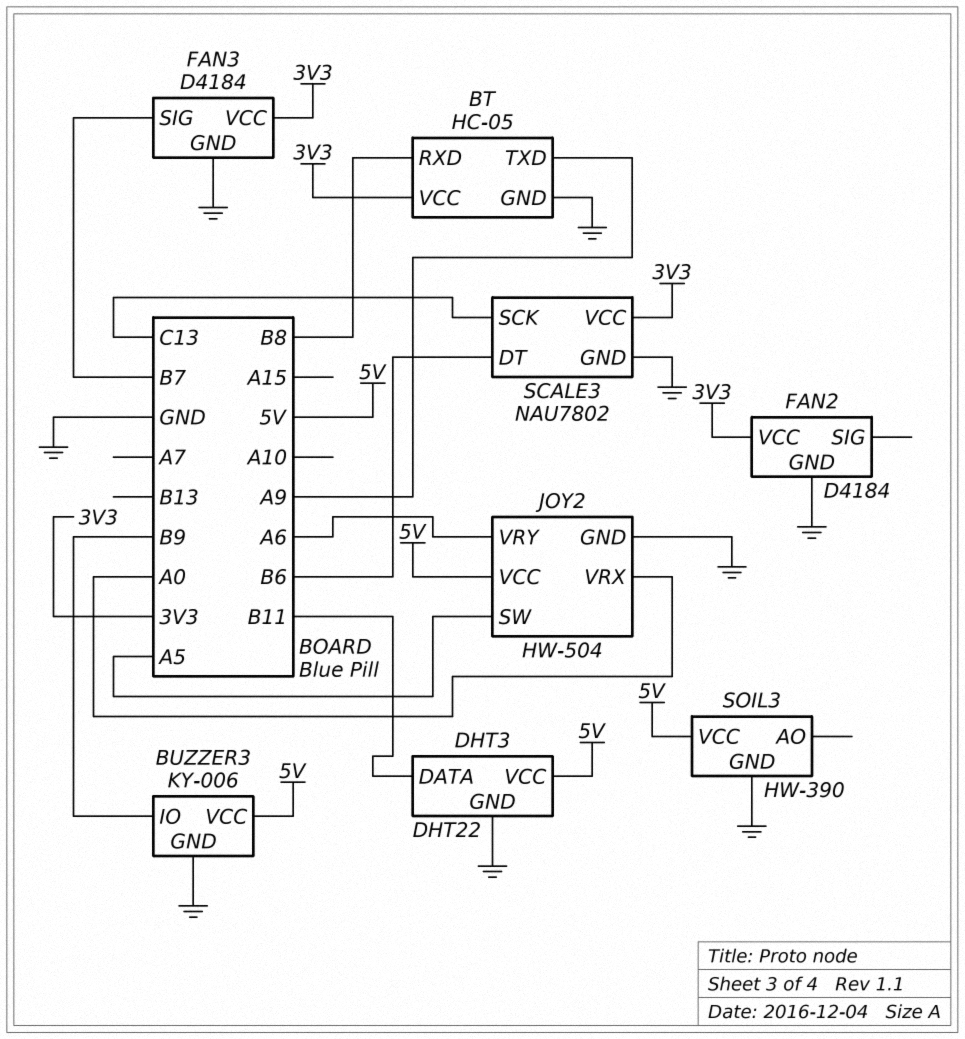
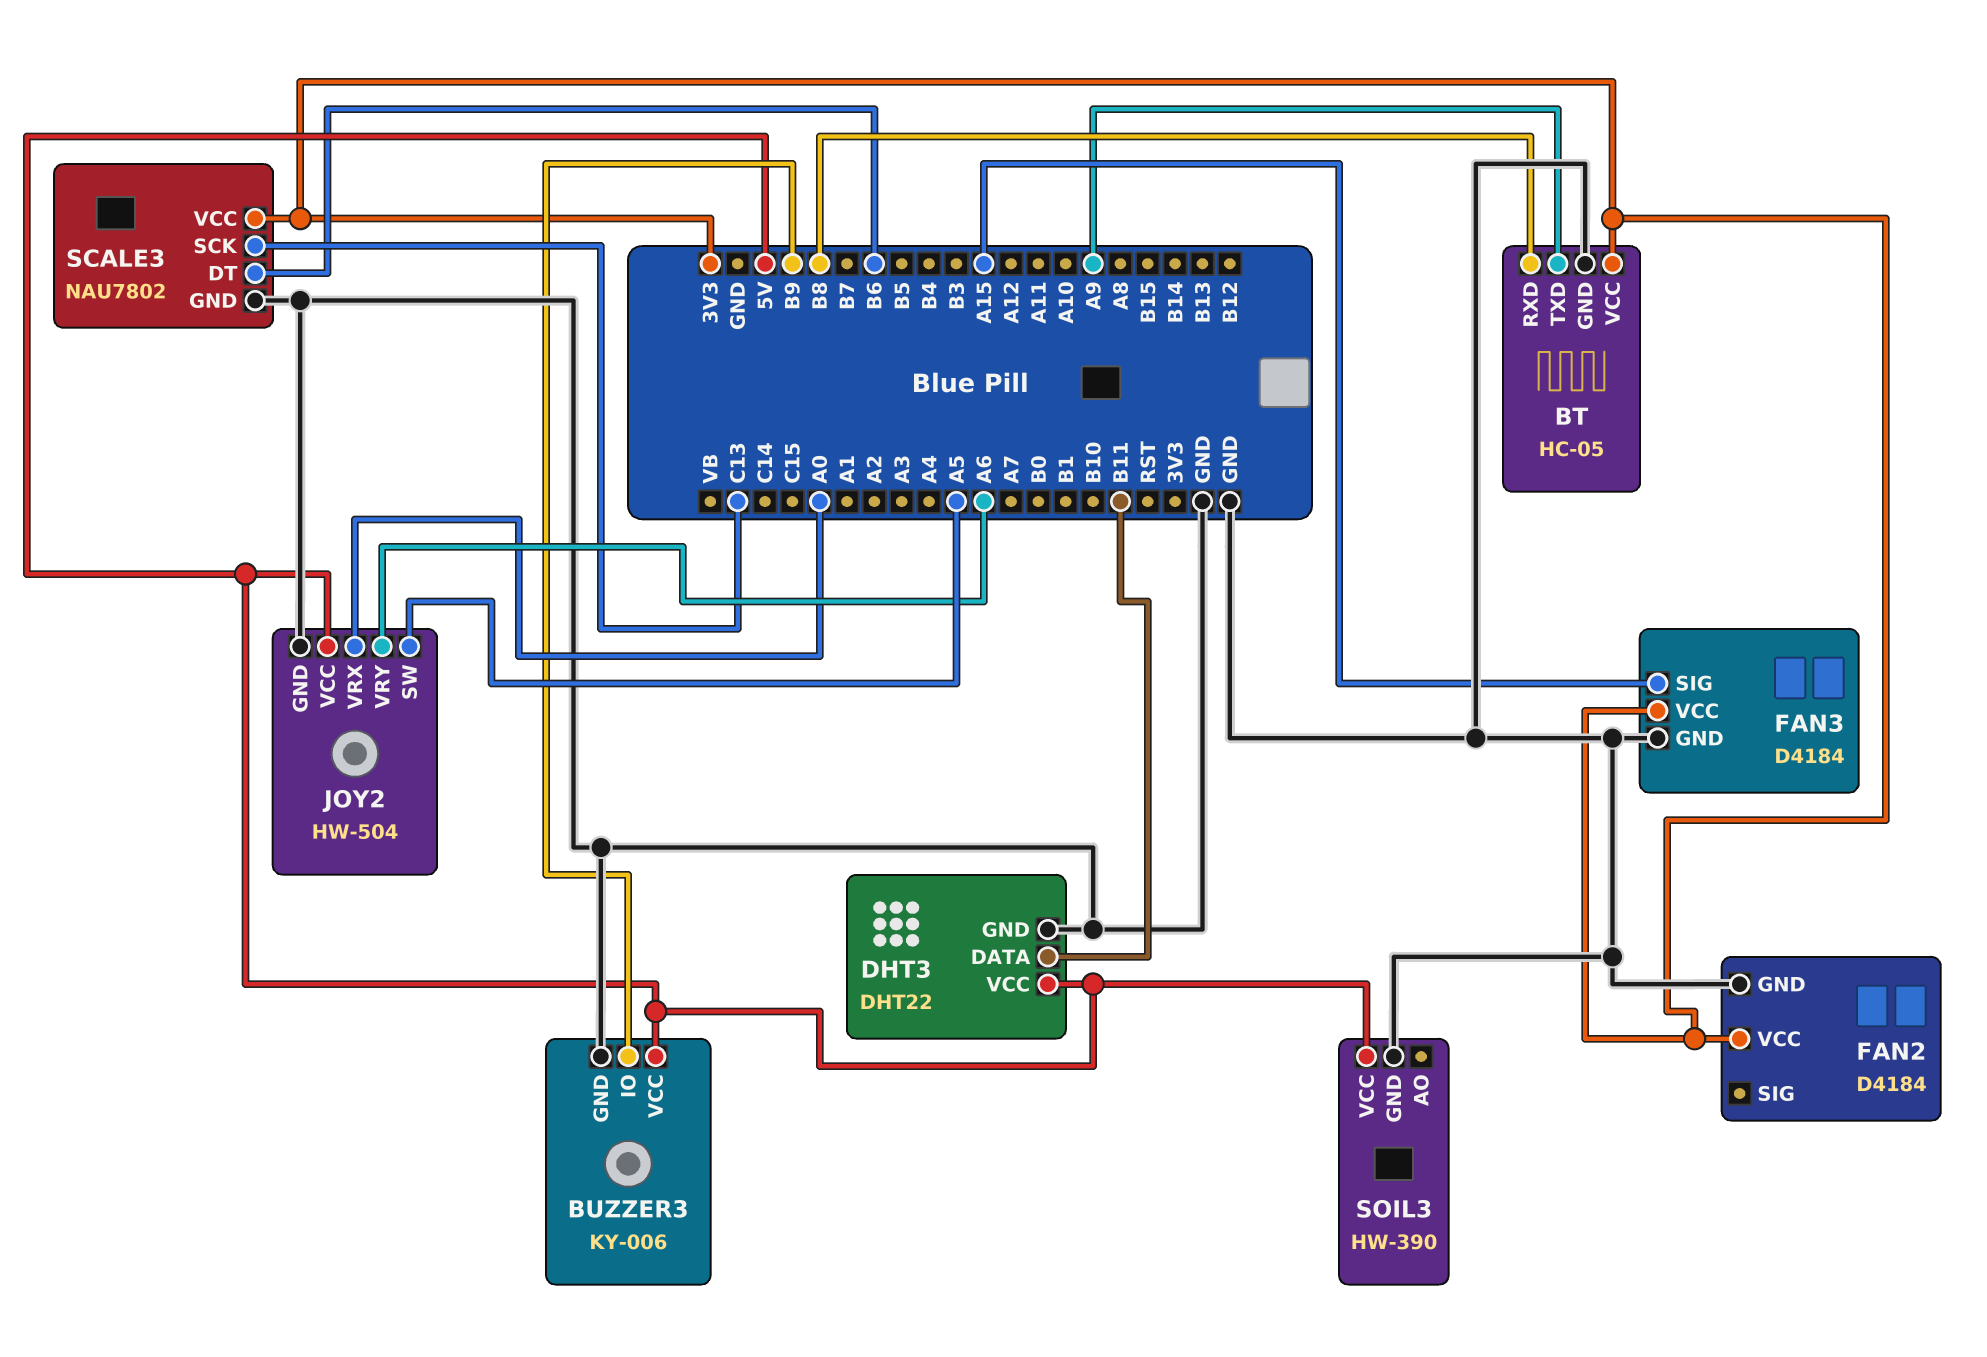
FAN3 pin SIG: B7 -> A15

